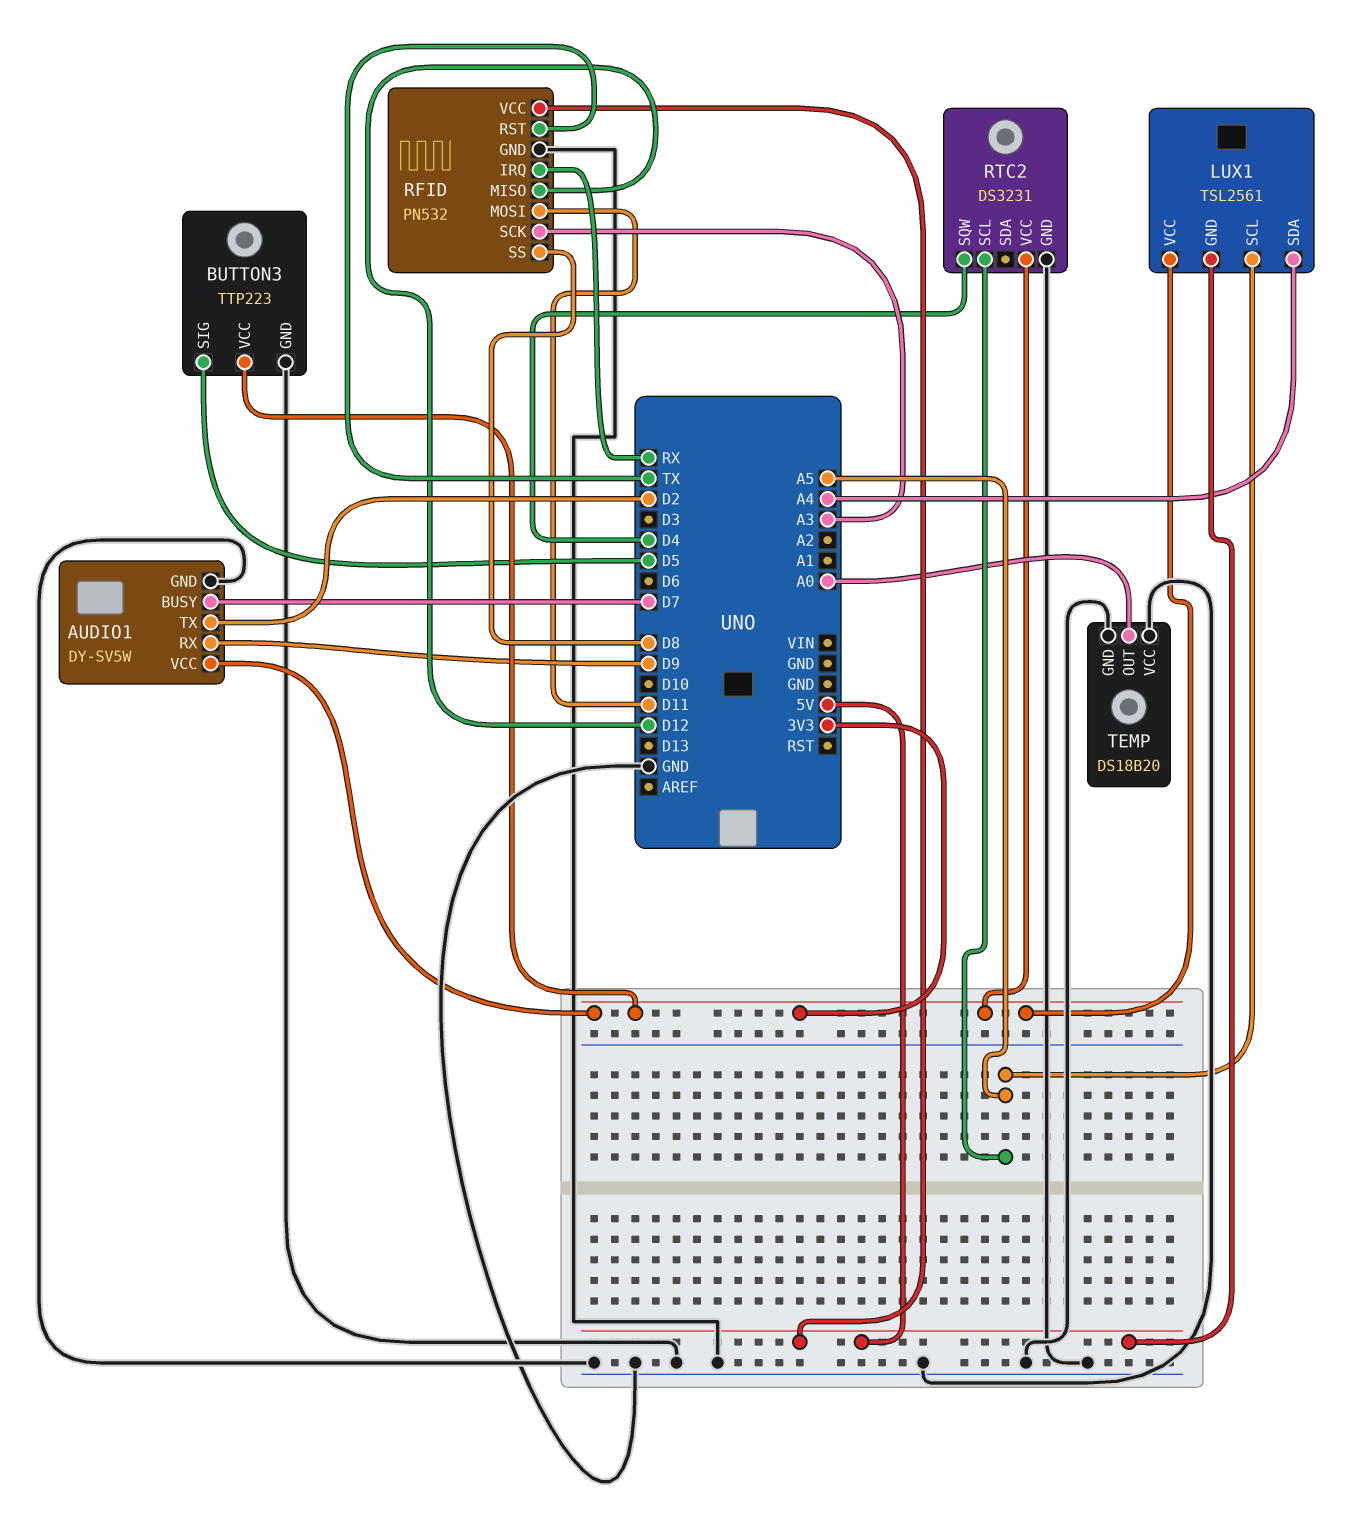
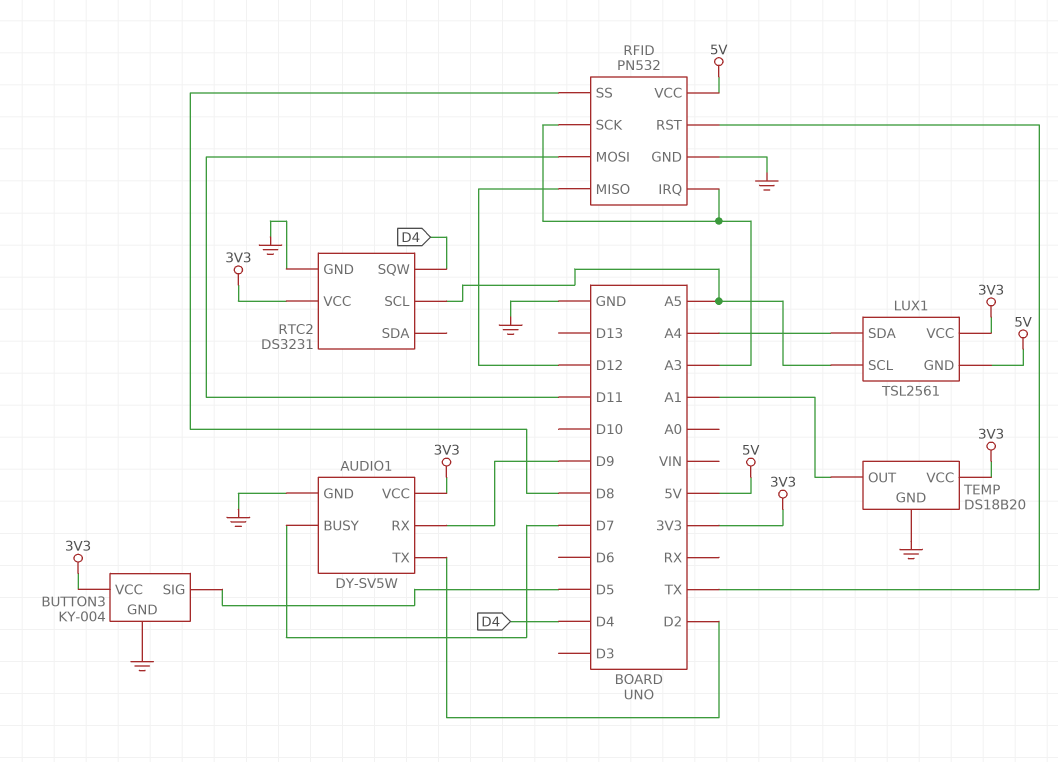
BUTTON3: TTP223 -> KY-004
RFID pin IRQ: RX -> A3
TEMP pin OUT: A0 -> A1
TEMP pin VCC: GND -> 3V3

